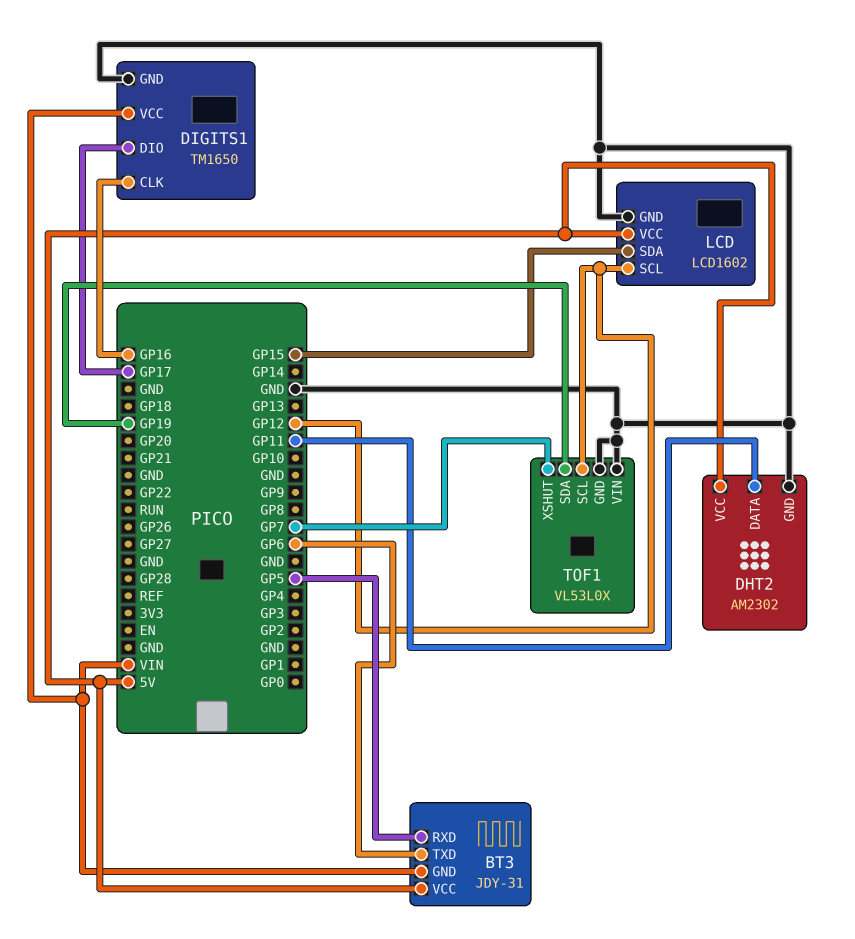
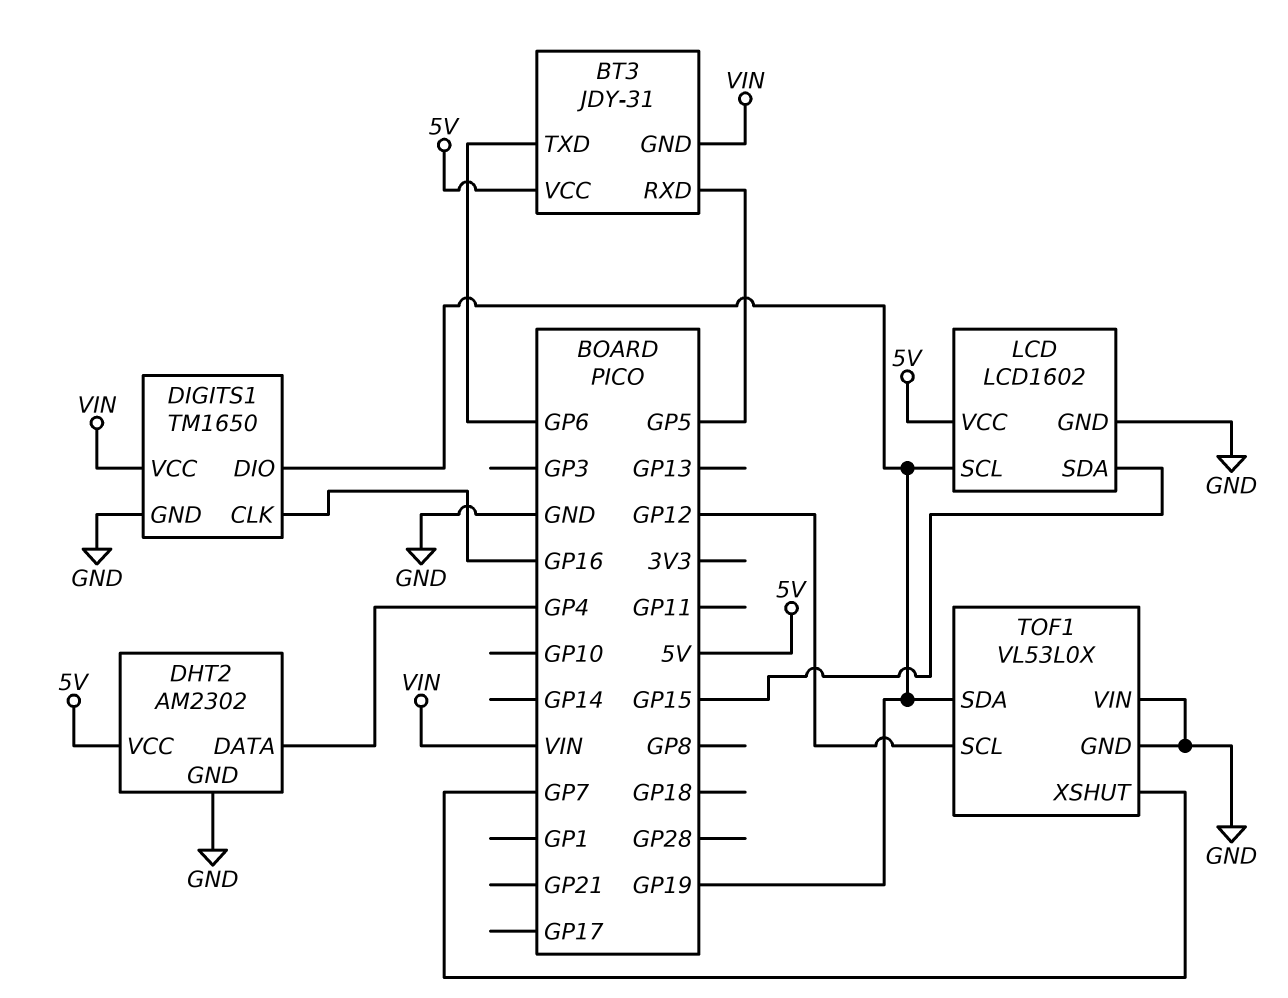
DHT2 pin DATA: GP11 -> GP4
DIGITS1 pin DIO: GP17 -> GP19
LCD pin SCL: GP12 -> GP19

